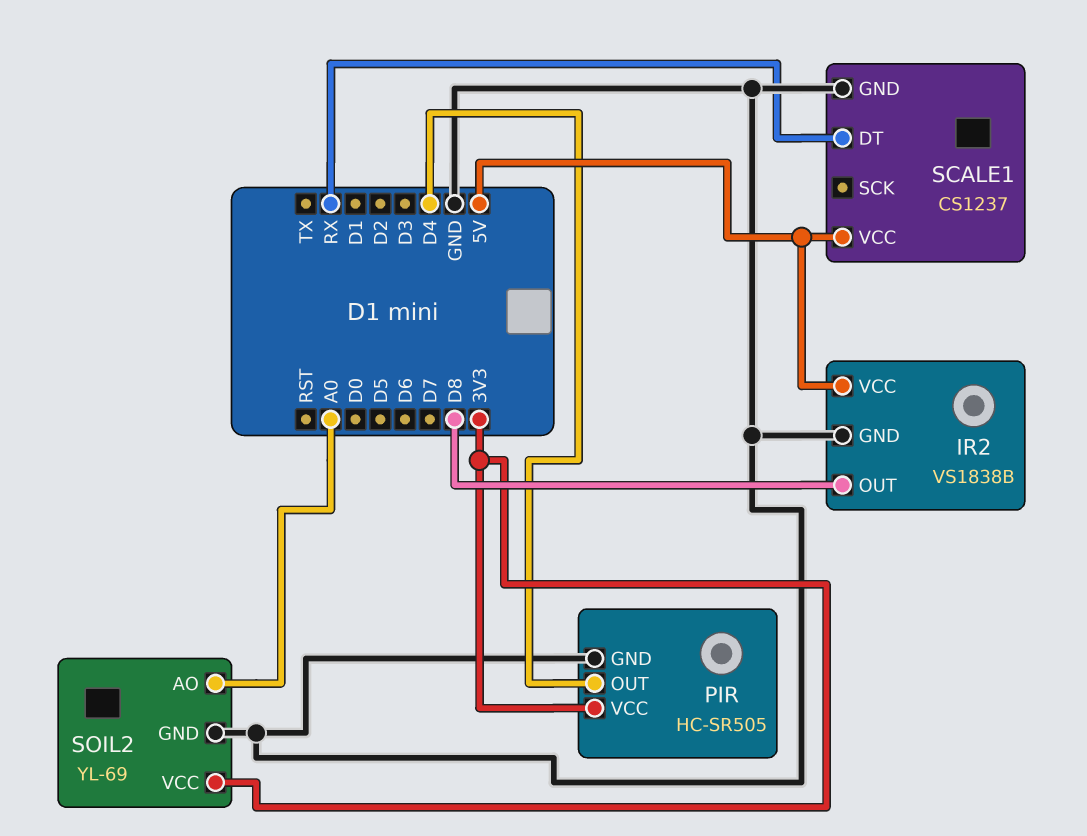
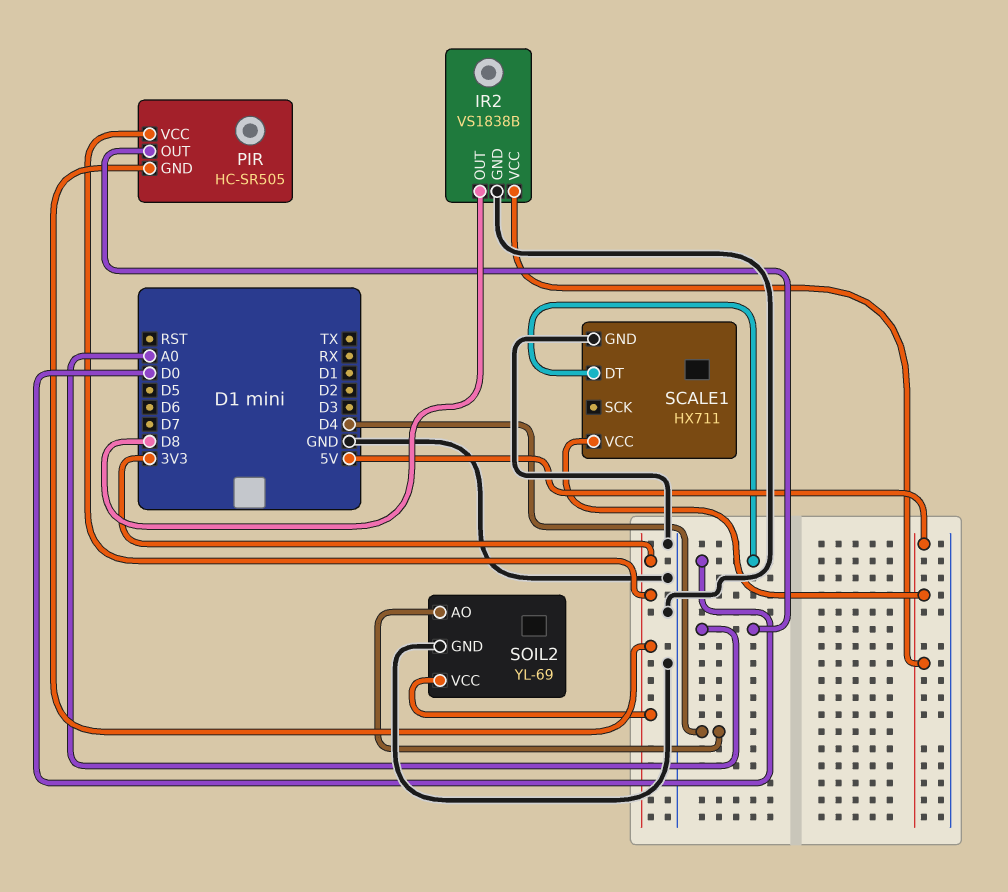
PIR pin GND: GND -> 3V3
PIR pin OUT: D4 -> A0
SCALE1: CS1237 -> HX711
SCALE1 pin DT: RX -> D0
SOIL2 pin AO: A0 -> D4

